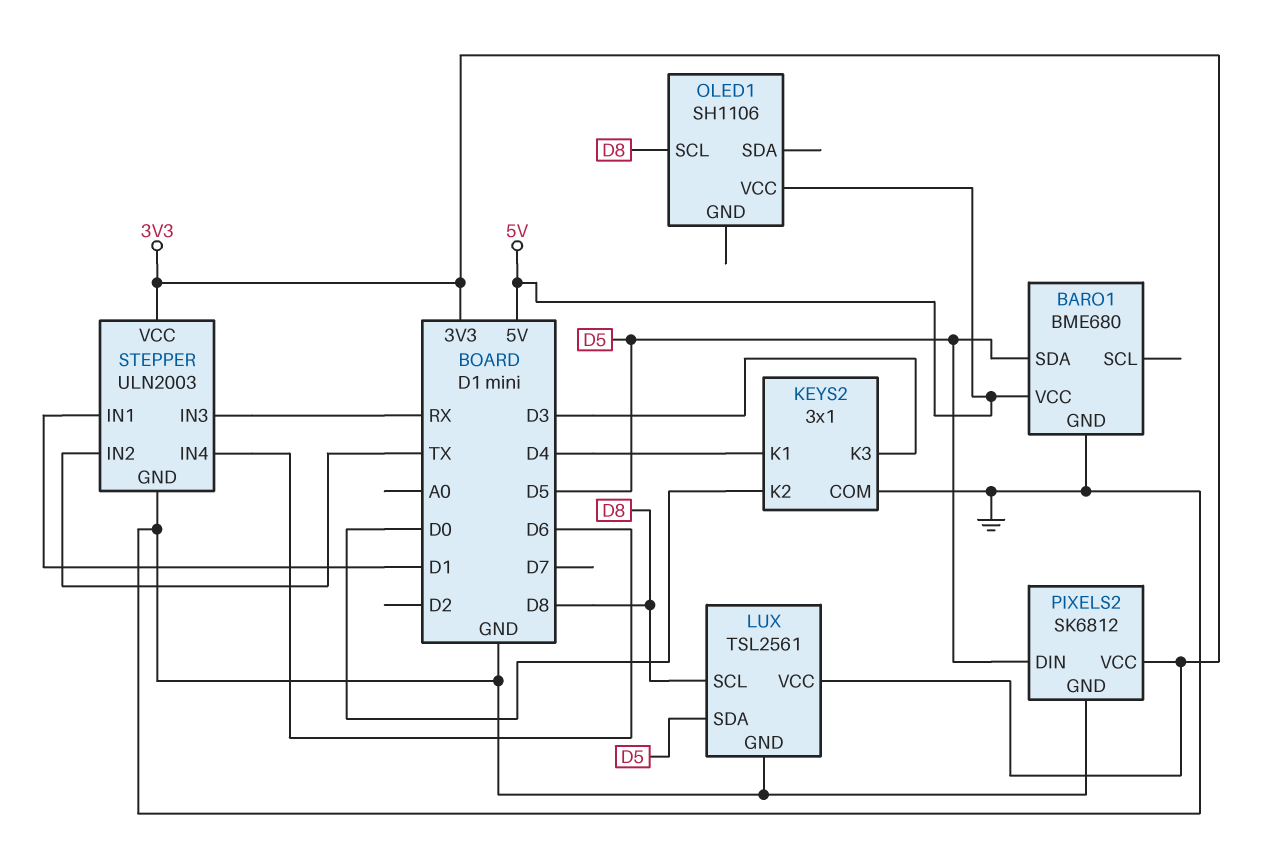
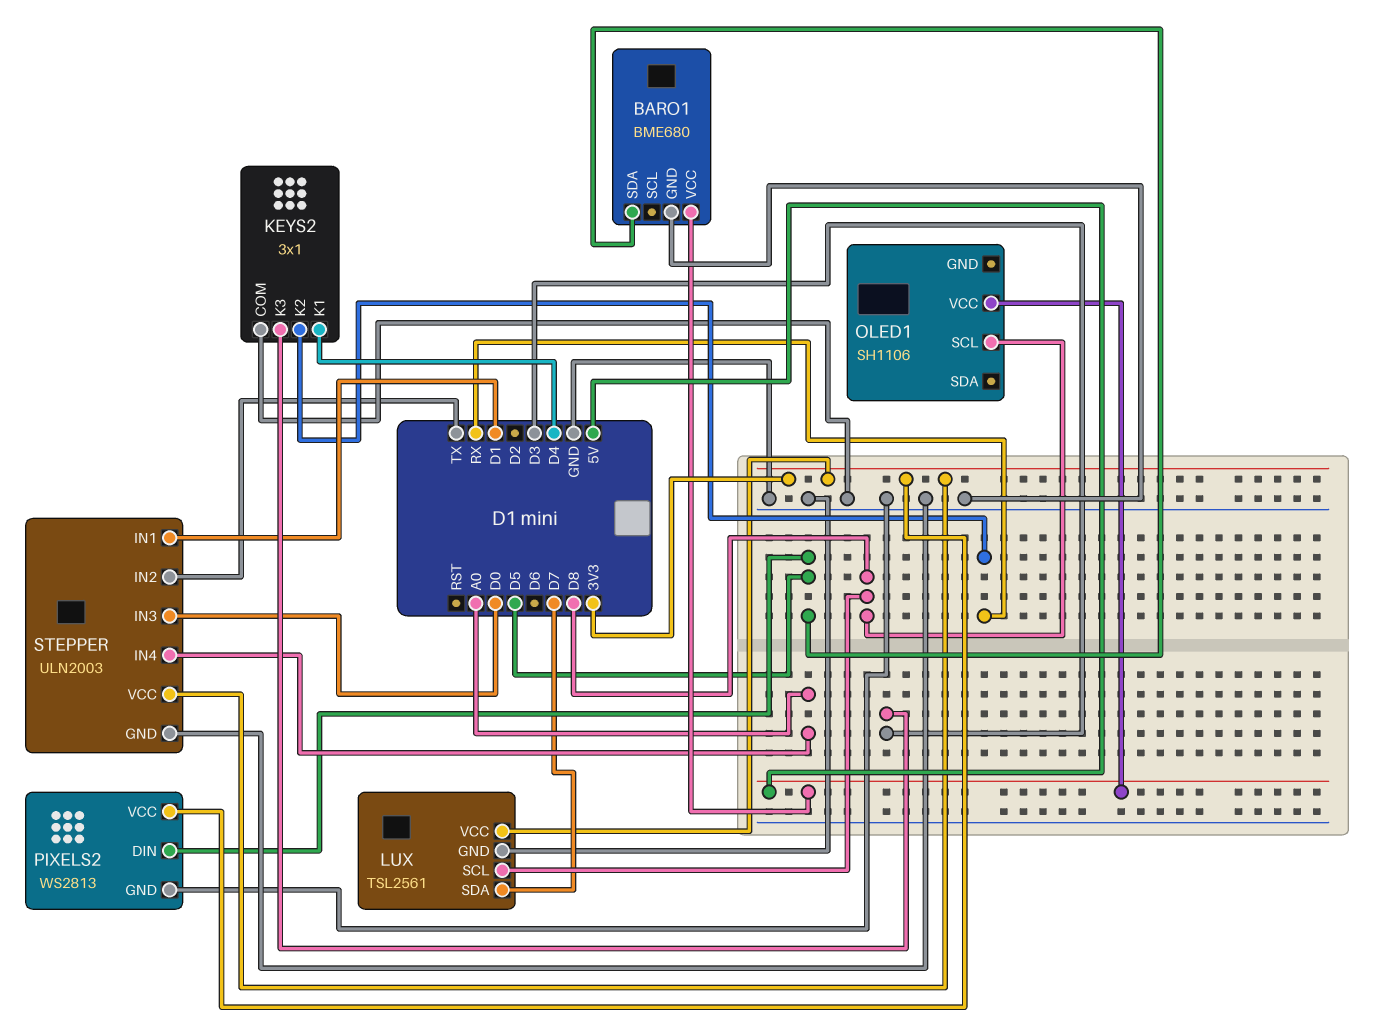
KEYS2 pin K2: D0 -> RX
LUX pin SDA: D5 -> D7
PIXELS2: SK6812 -> WS2813
STEPPER pin IN3: RX -> D0
STEPPER pin IN4: D6 -> A0

